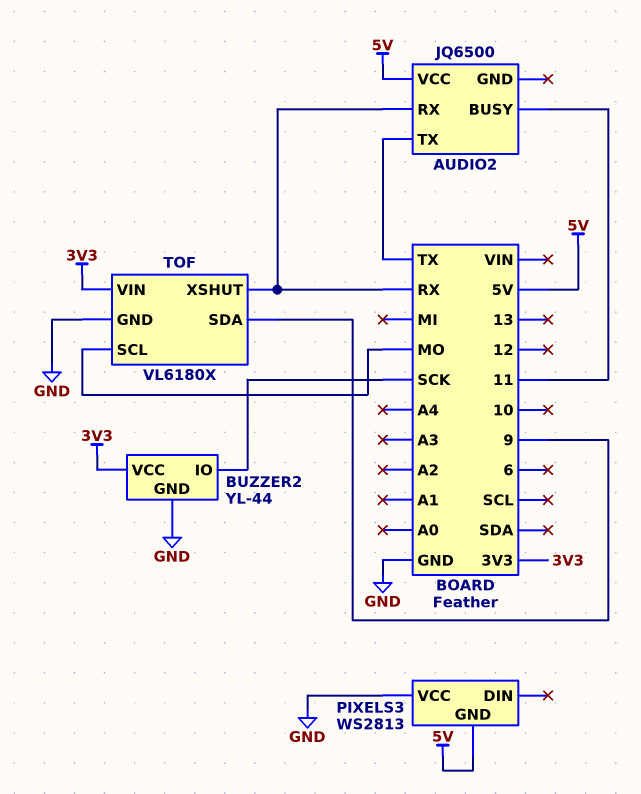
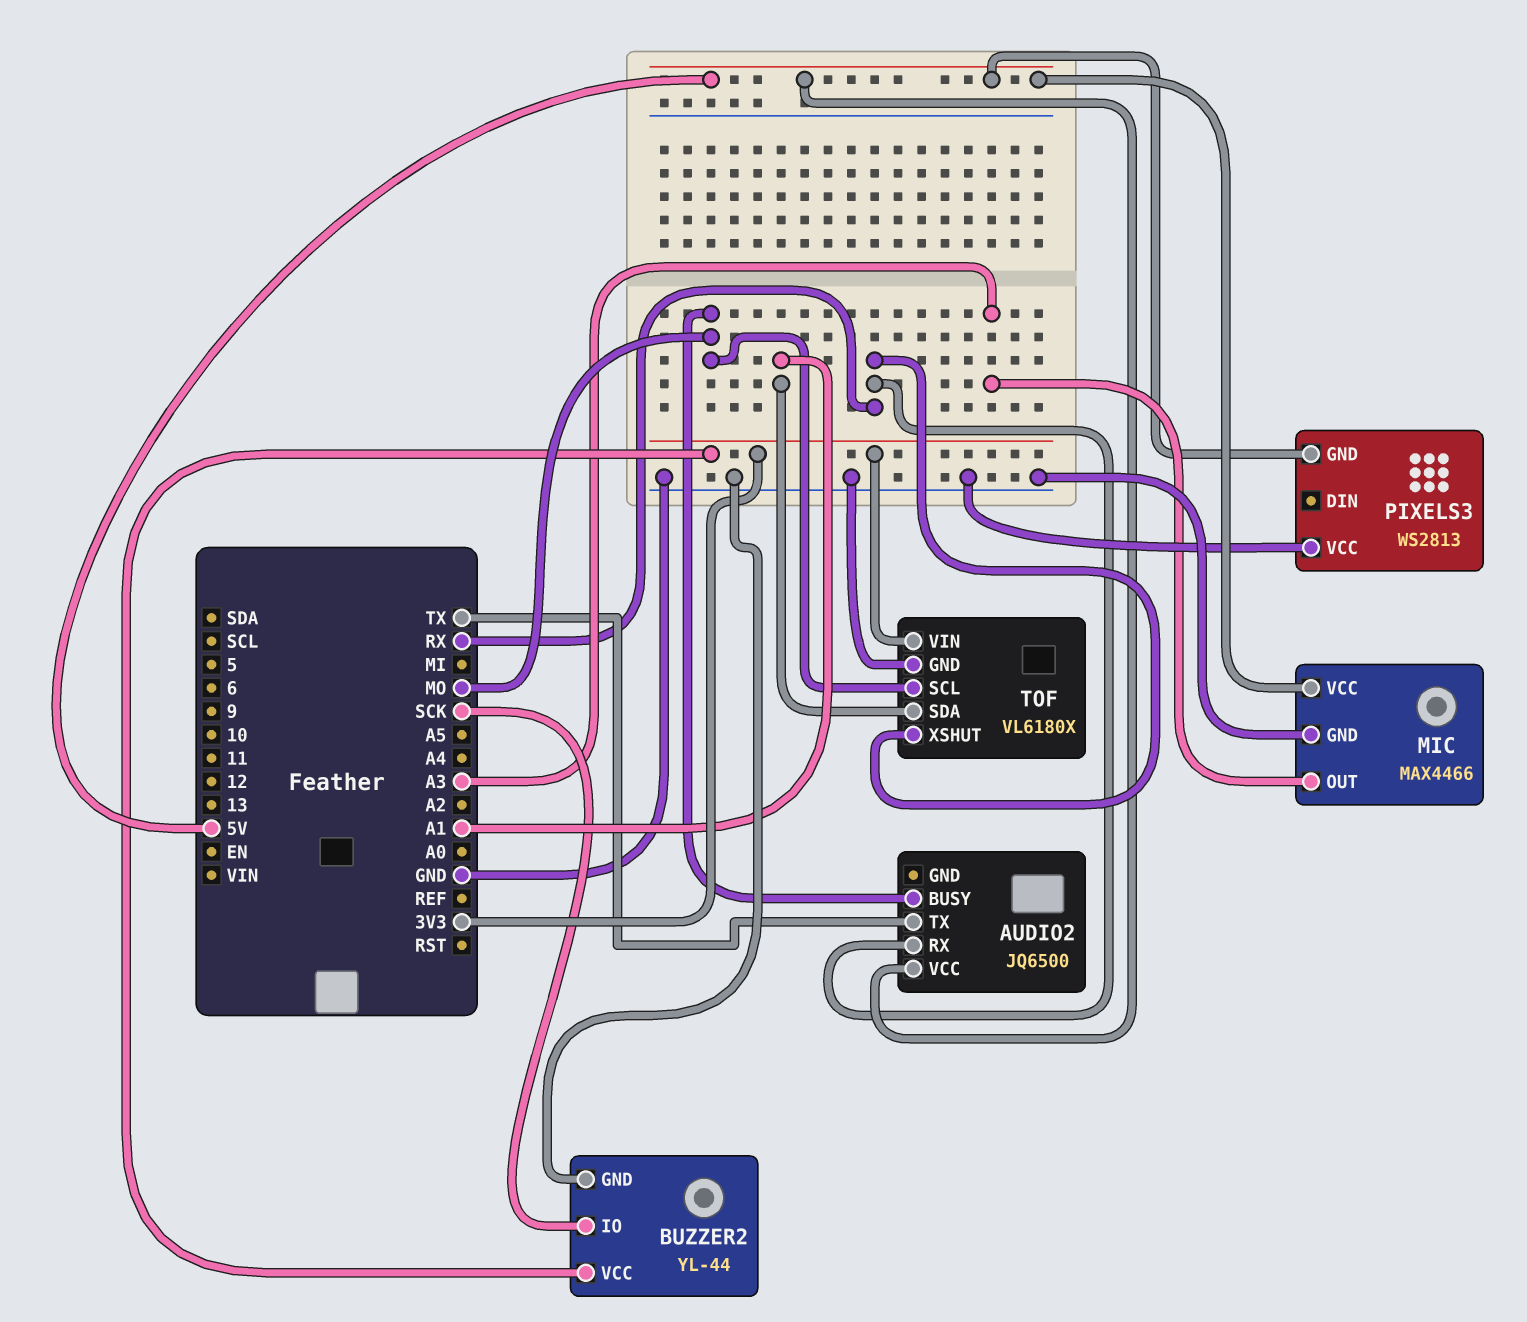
AUDIO2 pin BUSY: 11 -> MO
MIC: none -> MAX4466
MIC pin GND: none -> GND
MIC pin OUT: none -> A3
MIC pin VCC: none -> 5V
TOF pin SDA: 9 -> A1

